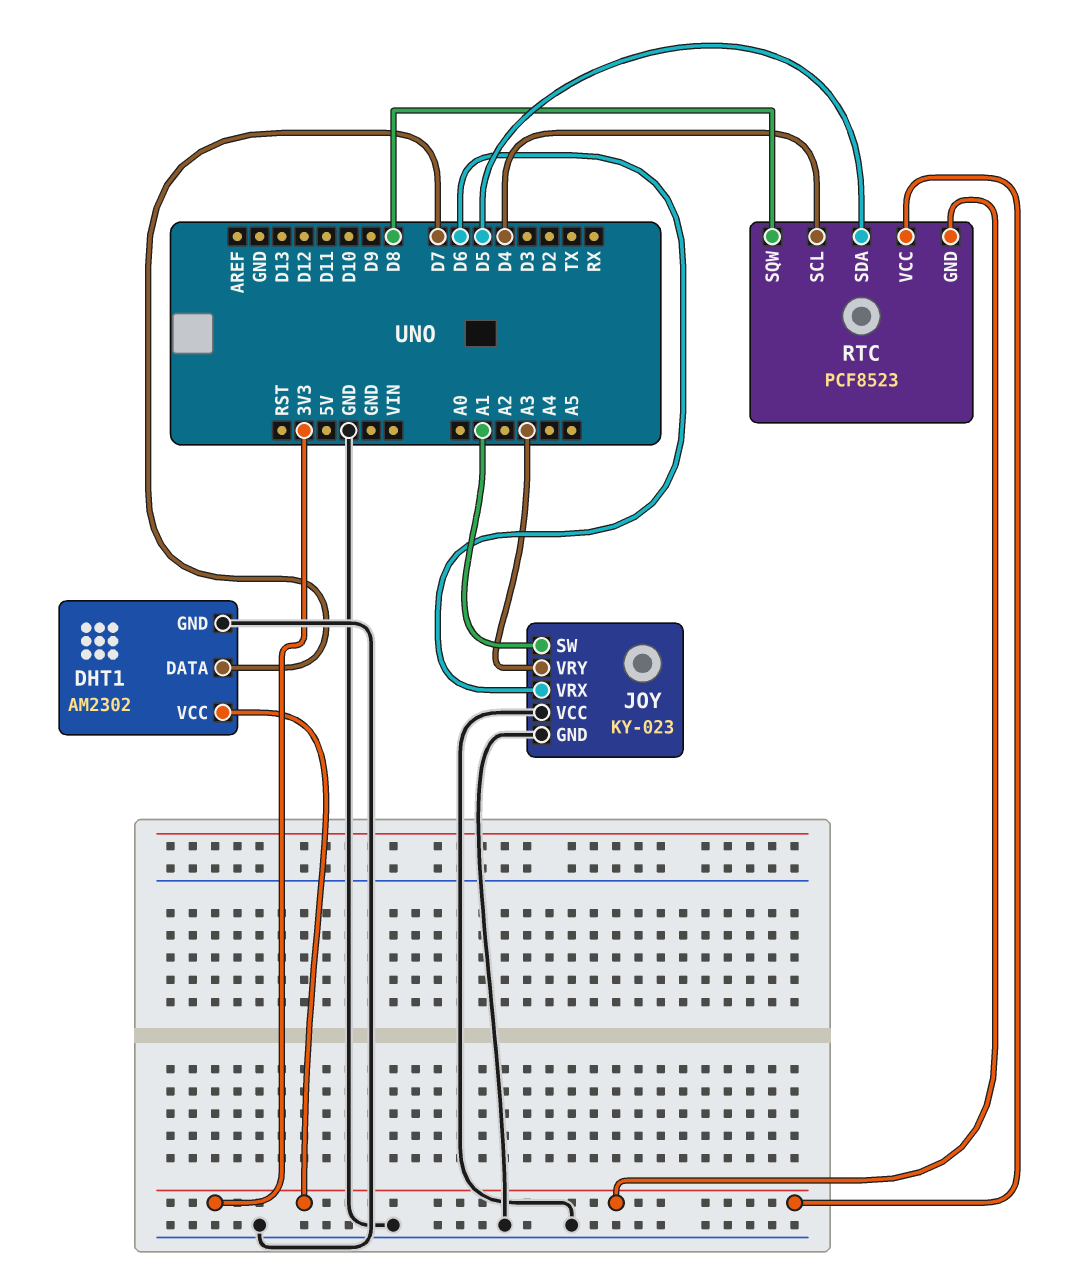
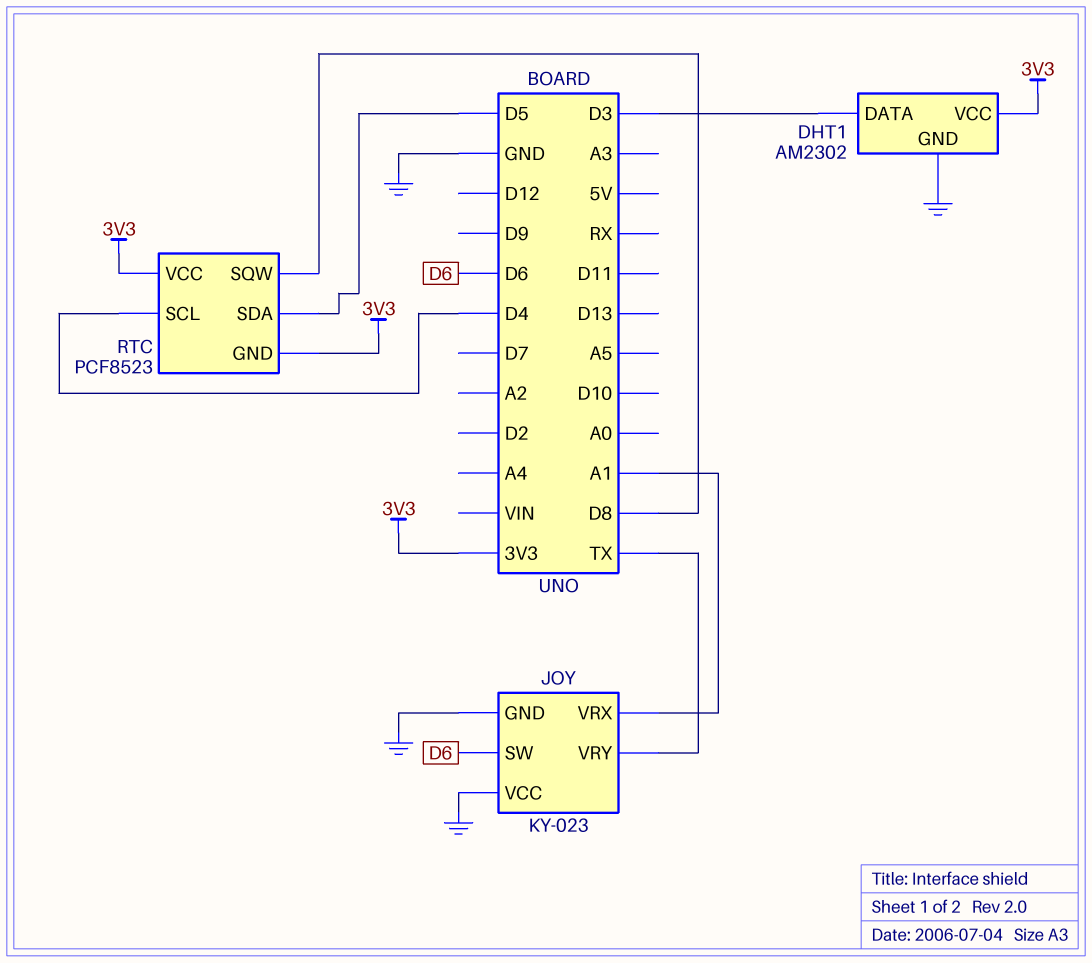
DHT1 pin DATA: D7 -> D3
JOY pin SW: A1 -> D6
JOY pin VRX: D6 -> A1
JOY pin VRY: A3 -> TX

